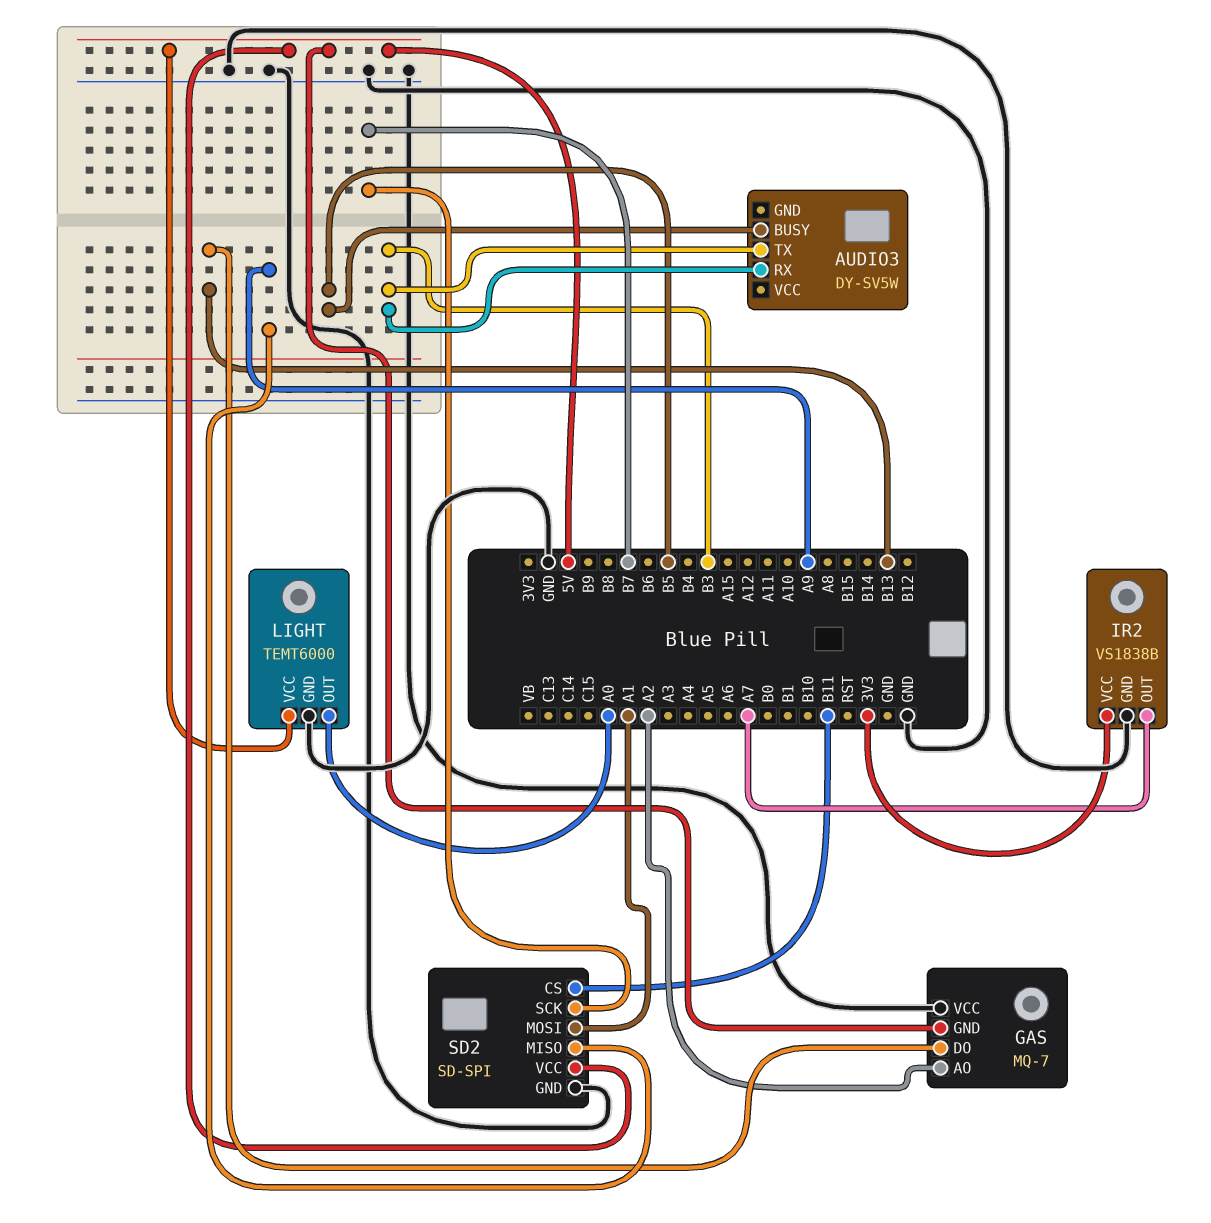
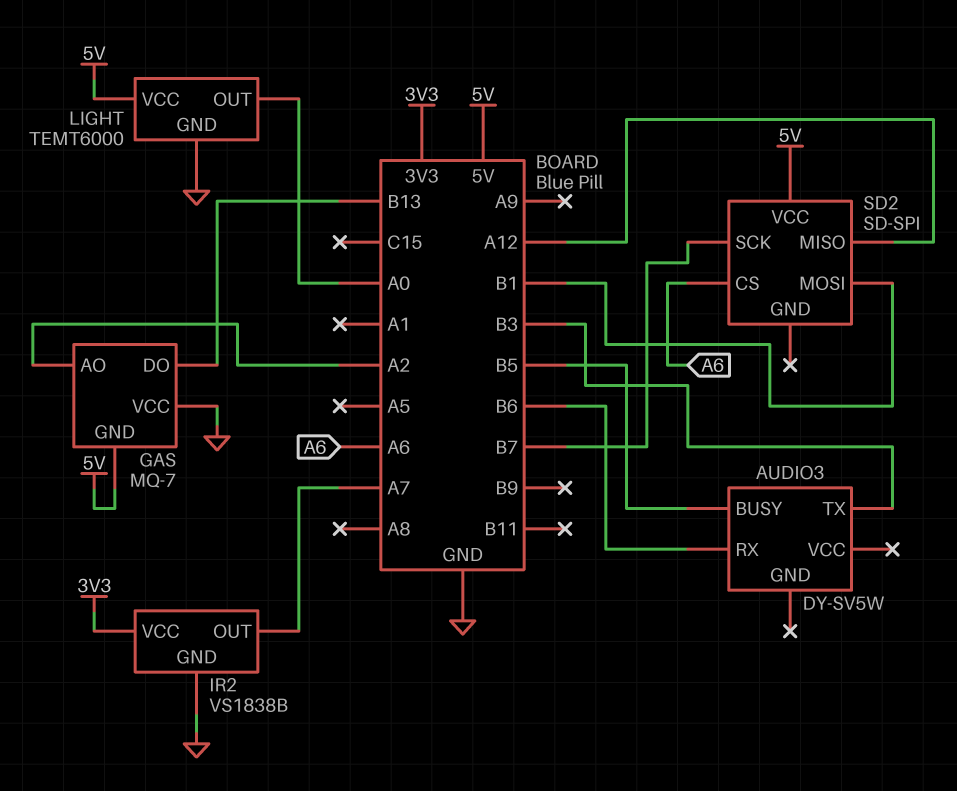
AUDIO3 pin RX: B3 -> B6
SD2 pin CS: B11 -> A6
SD2 pin GND: GND -> none
SD2 pin MISO: A9 -> A12
SD2 pin MOSI: A1 -> B1

